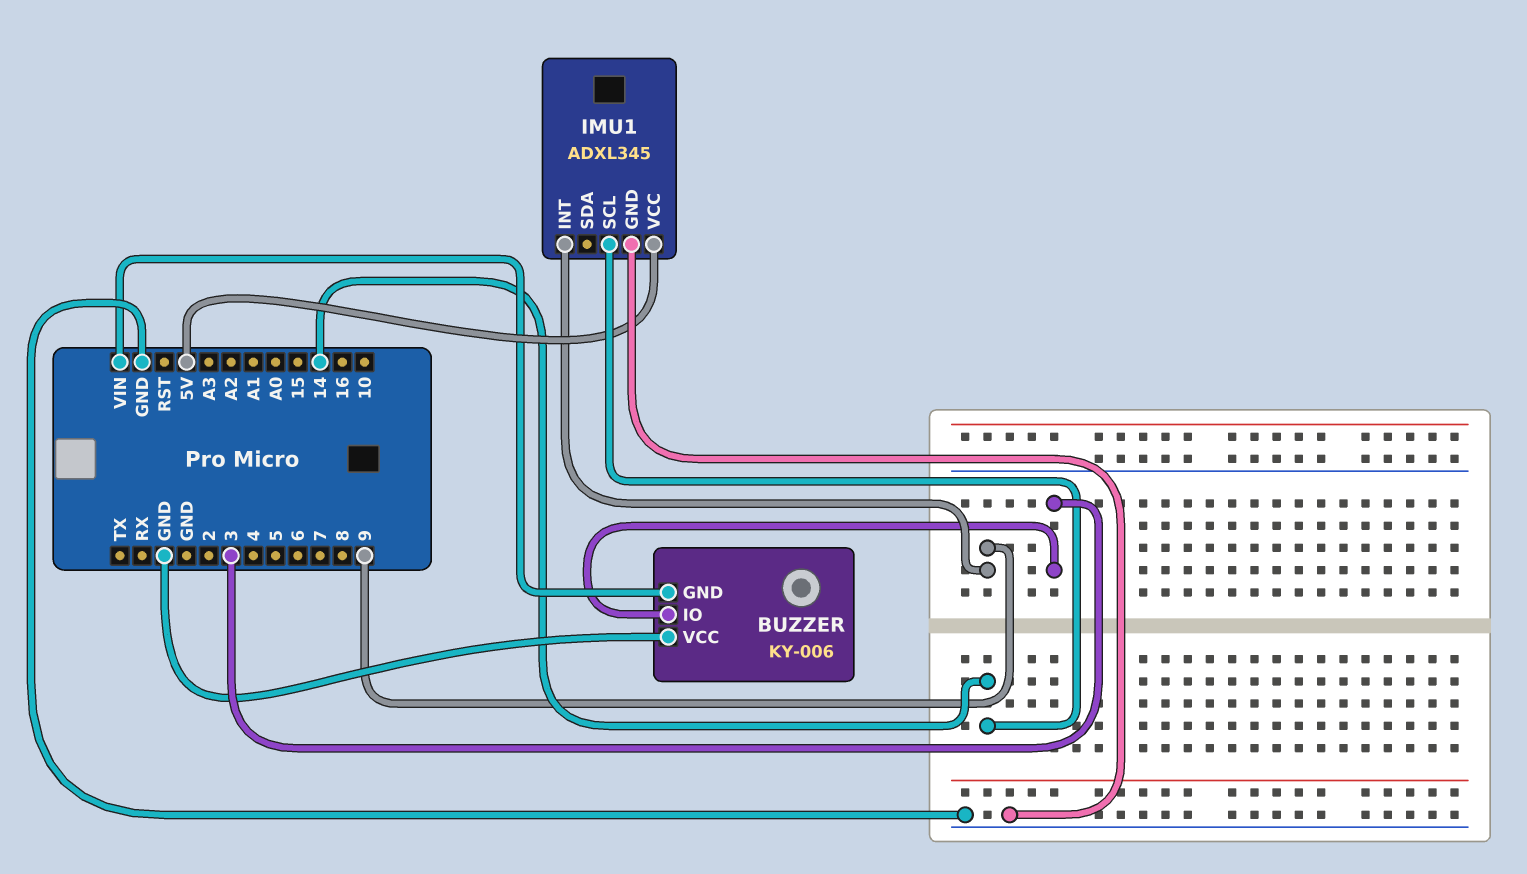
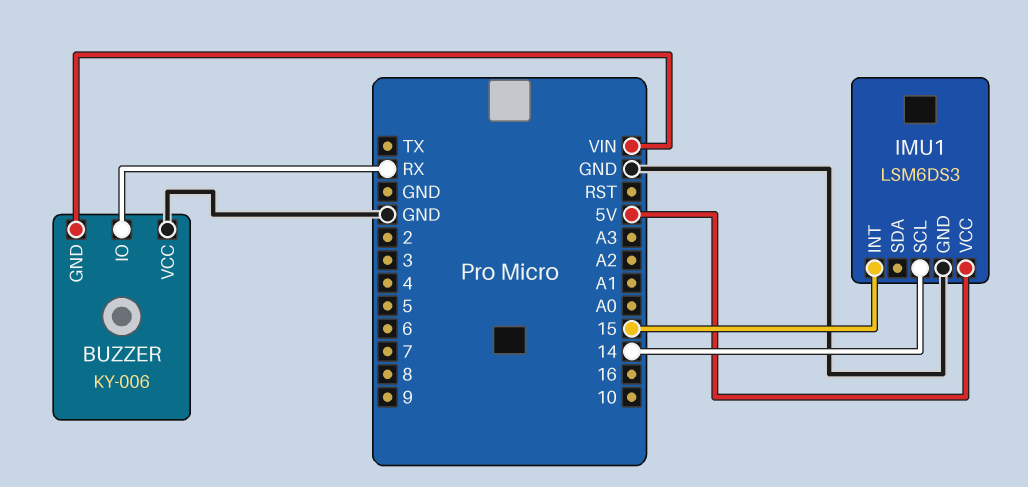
BUZZER pin IO: 3 -> RX
IMU1: ADXL345 -> LSM6DS3
IMU1 pin INT: 9 -> 15

